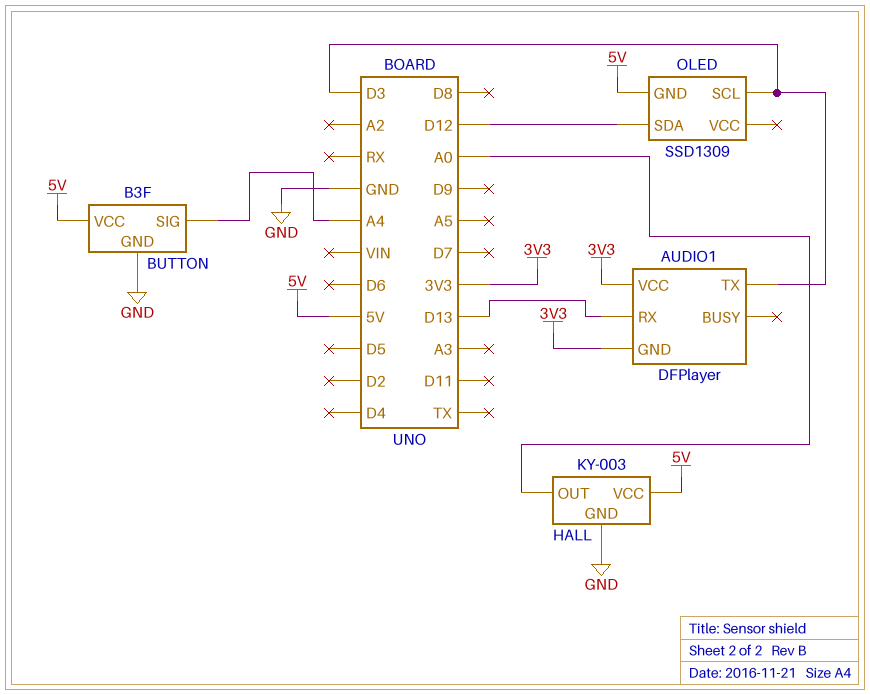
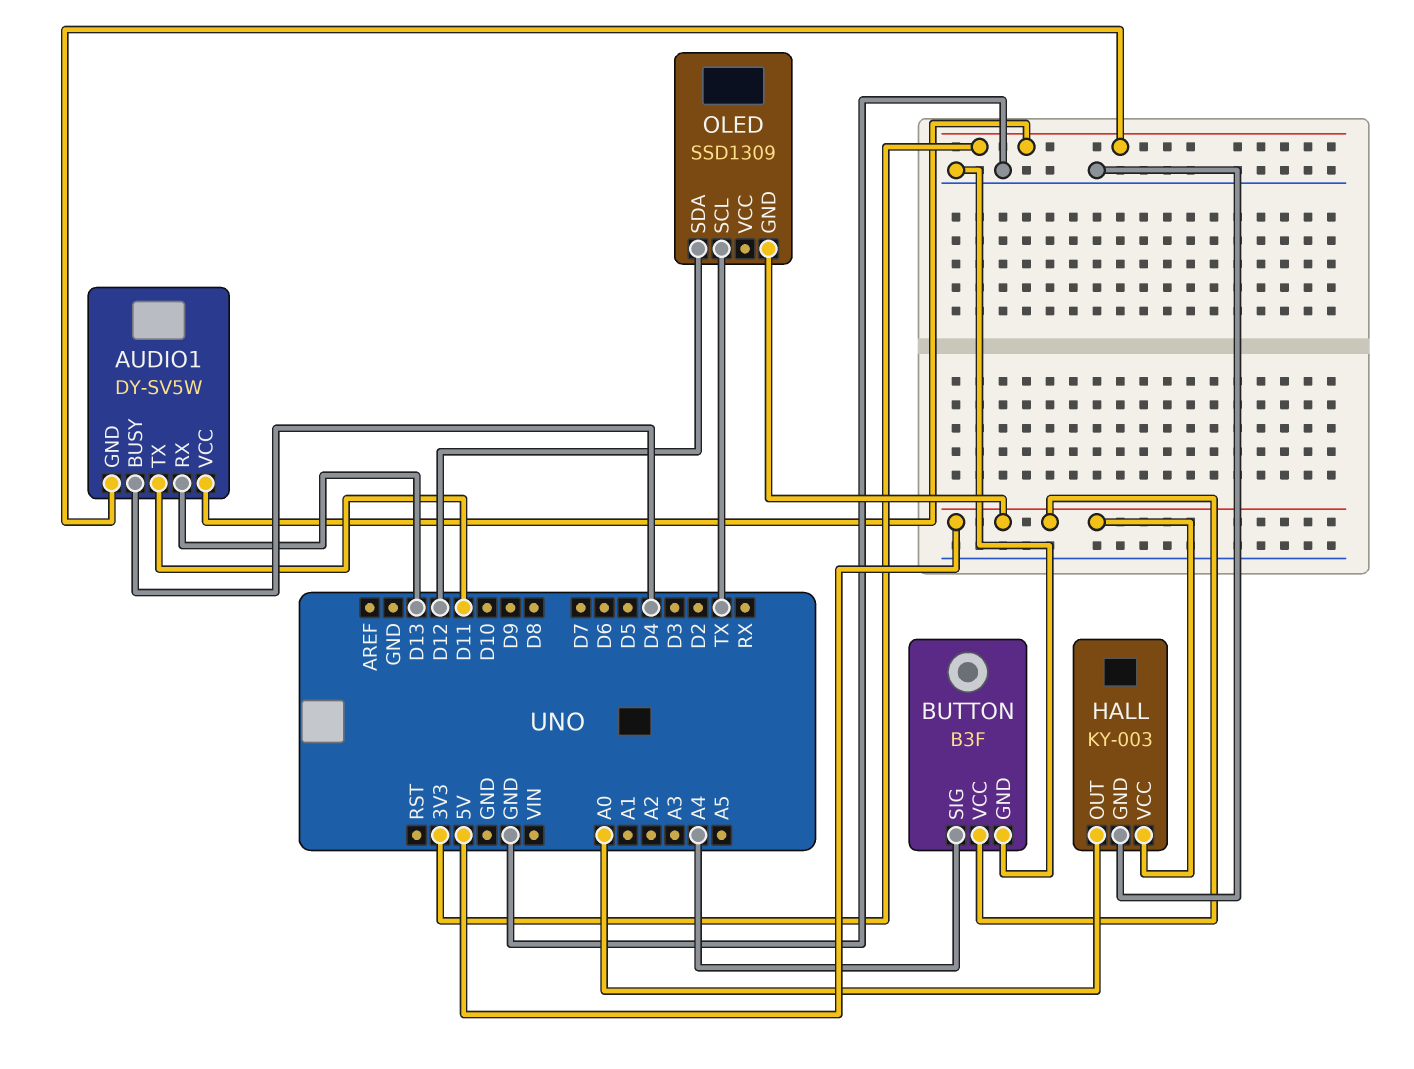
AUDIO1: DFPlayer -> DY-SV5W
AUDIO1 pin BUSY: none -> D4
AUDIO1 pin TX: D3 -> D11
OLED pin SCL: D3 -> TX

